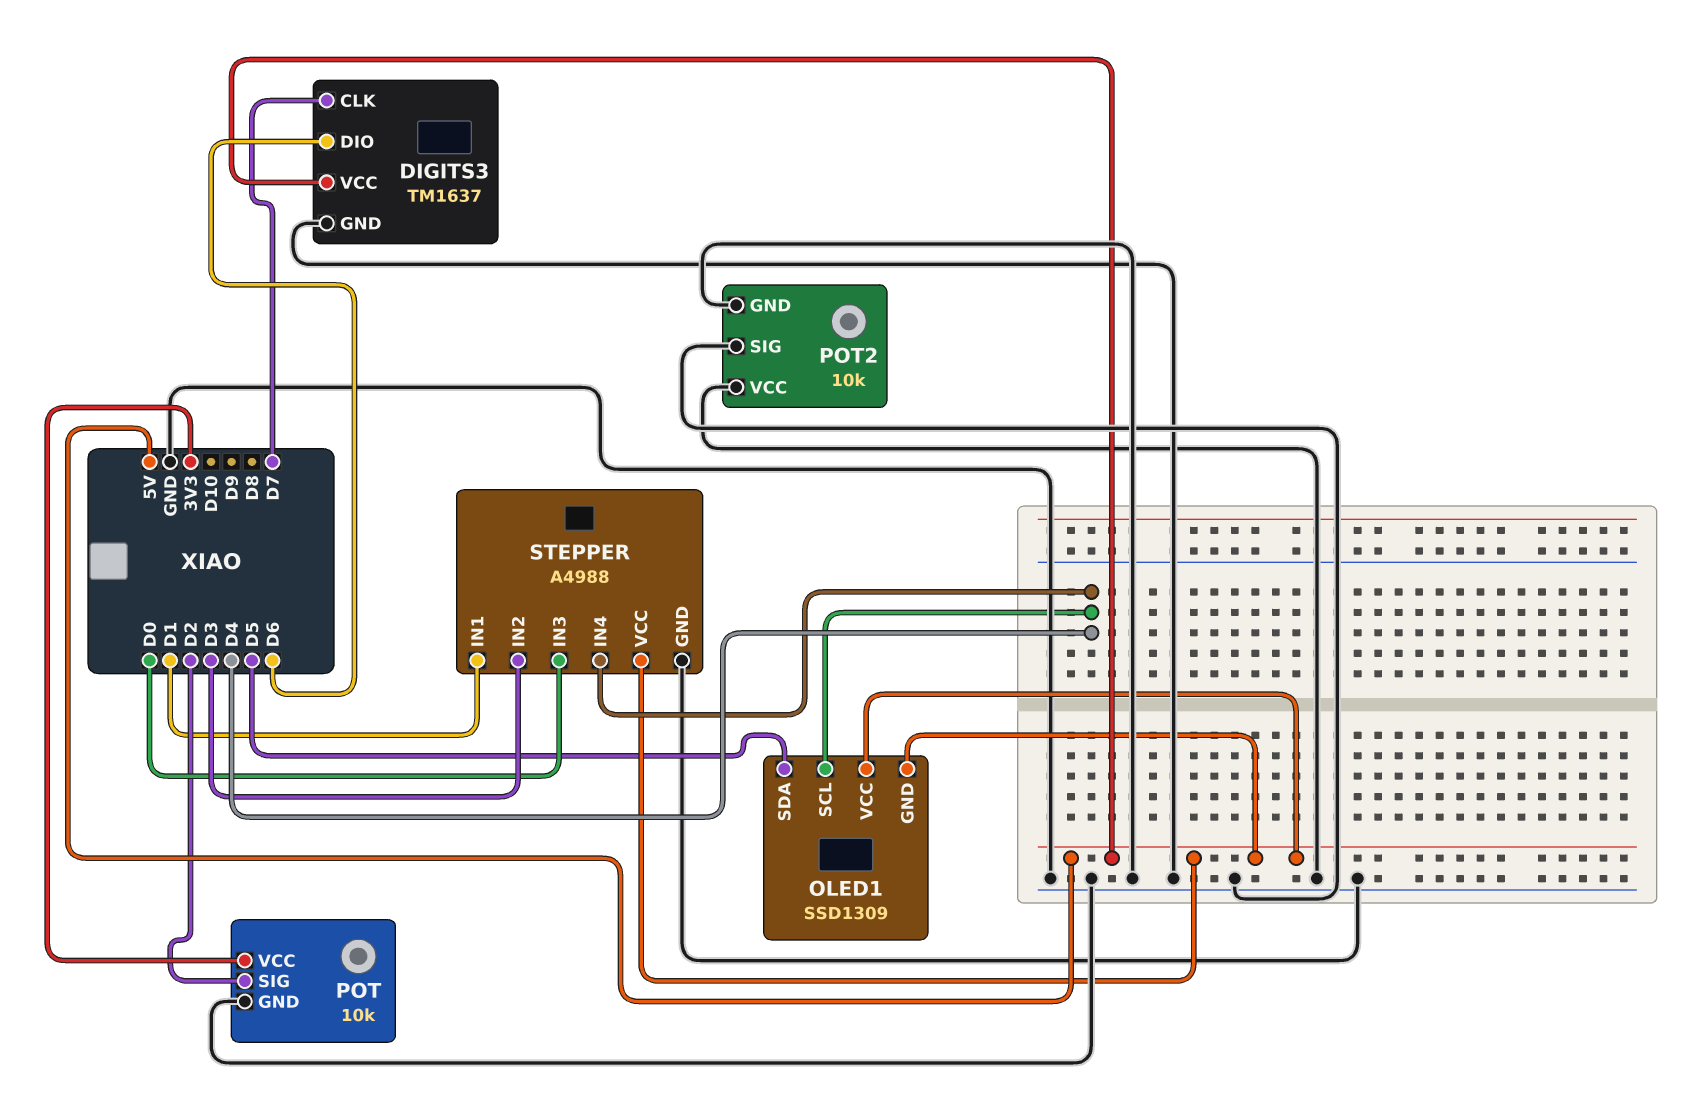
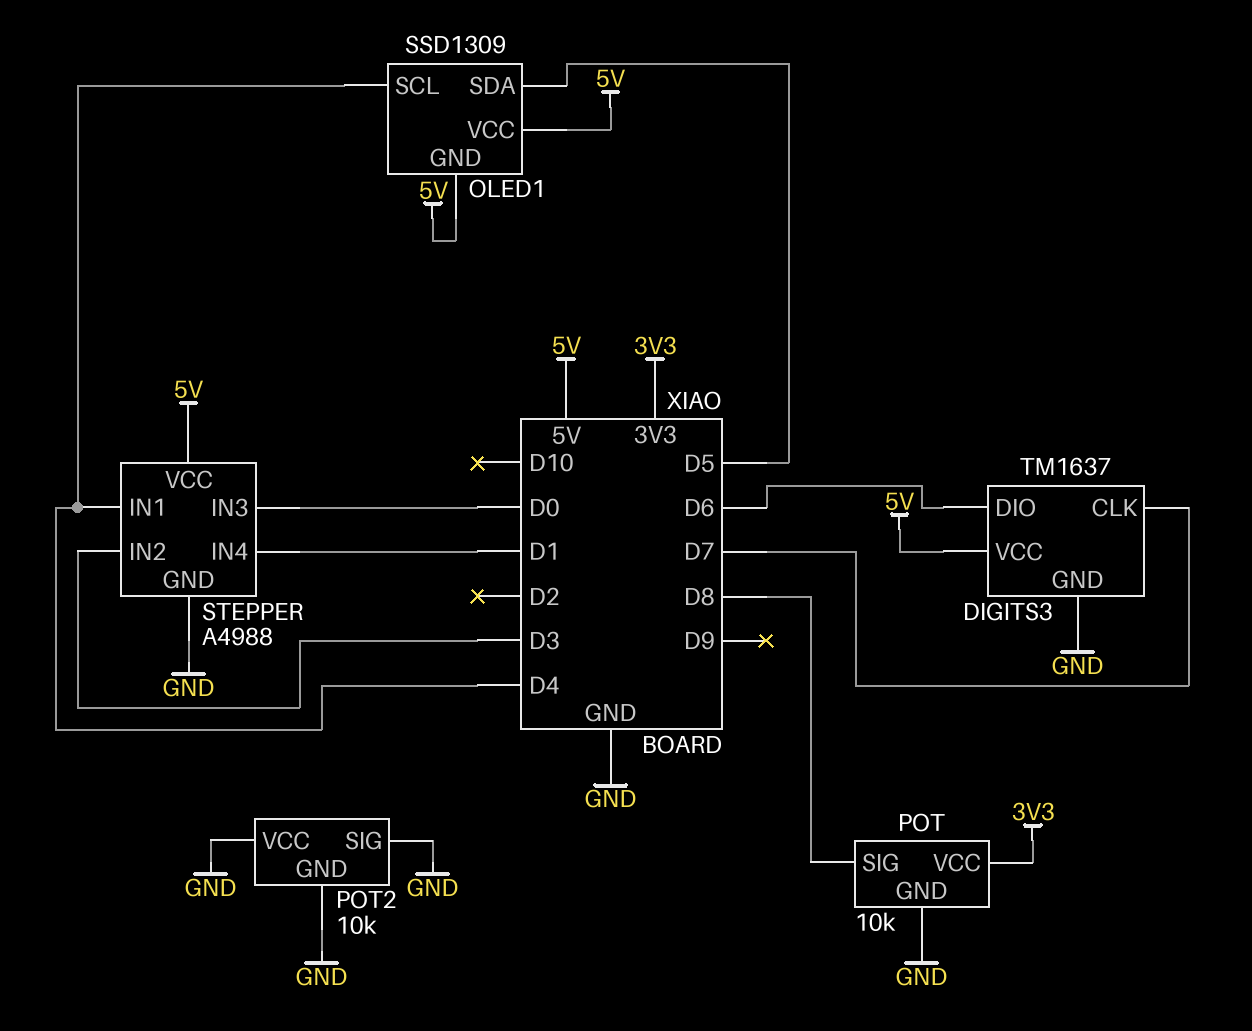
POT pin SIG: D2 -> D8
STEPPER pin IN1: D1 -> D4
STEPPER pin IN4: D4 -> D1

